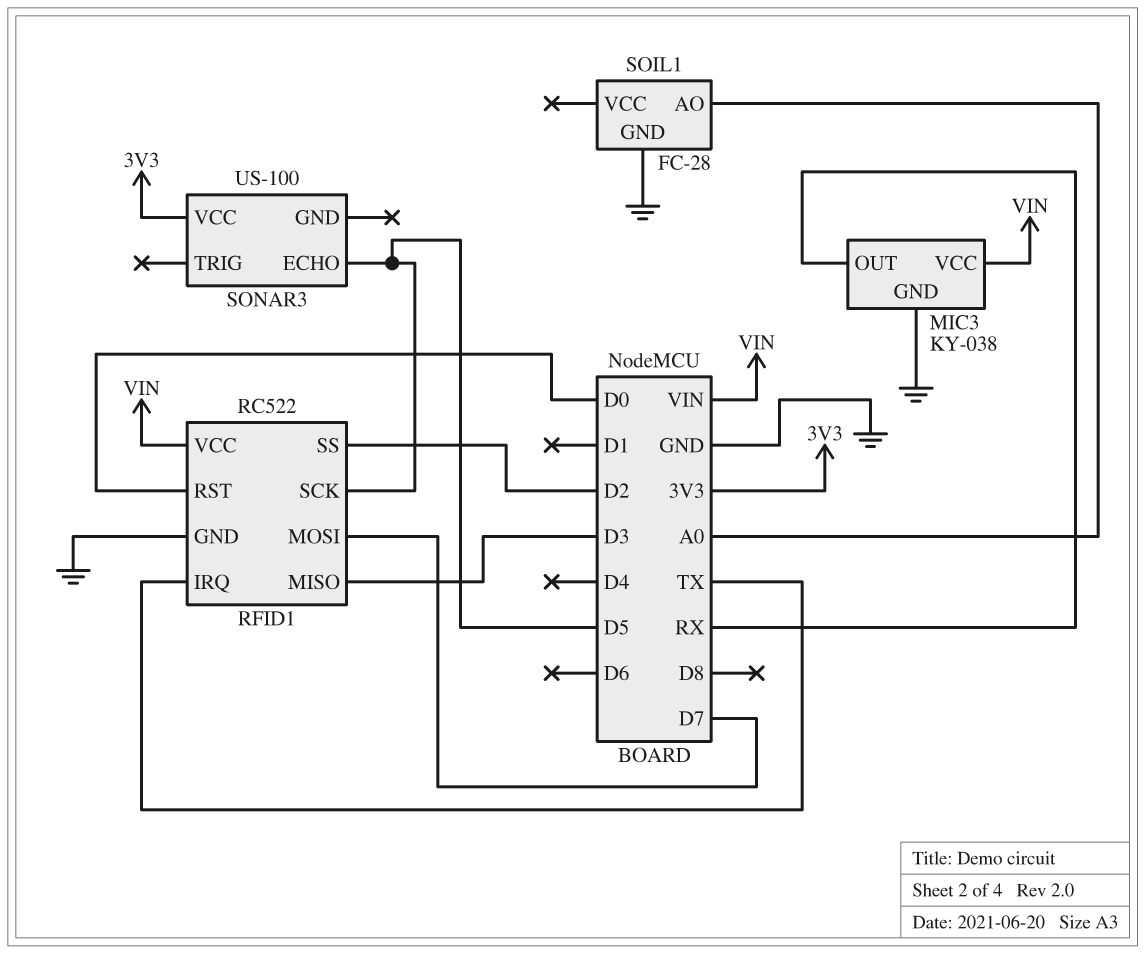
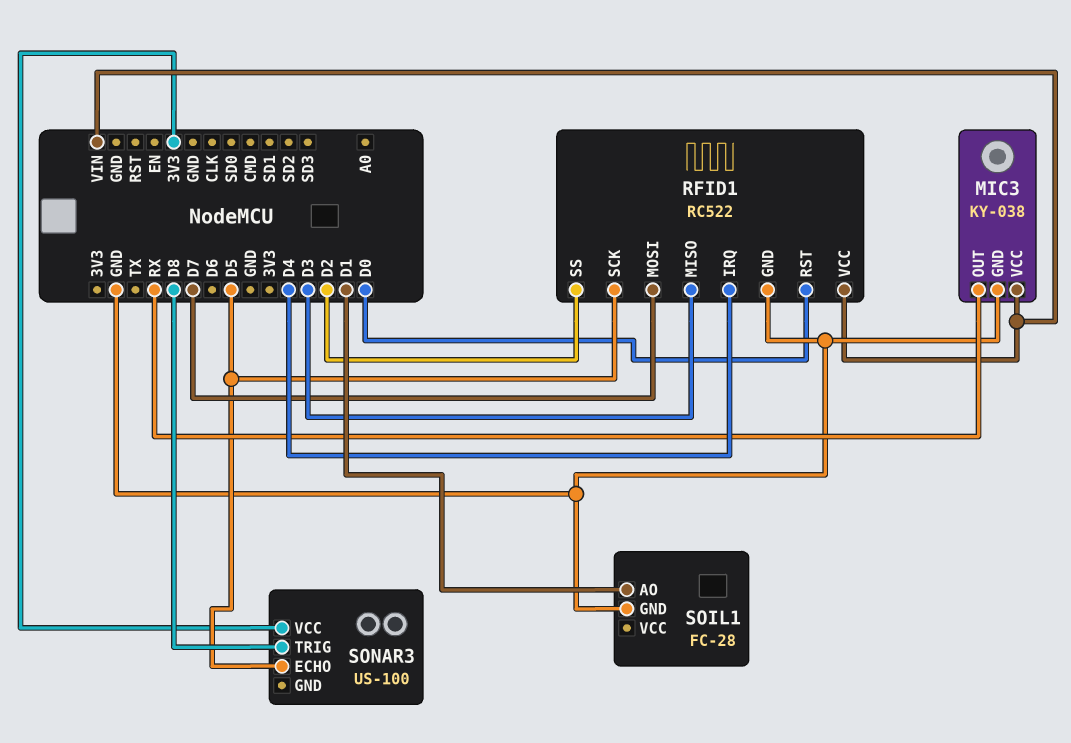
RFID1 pin IRQ: TX -> D4
SOIL1 pin AO: A0 -> D1
SONAR3 pin TRIG: none -> D8

